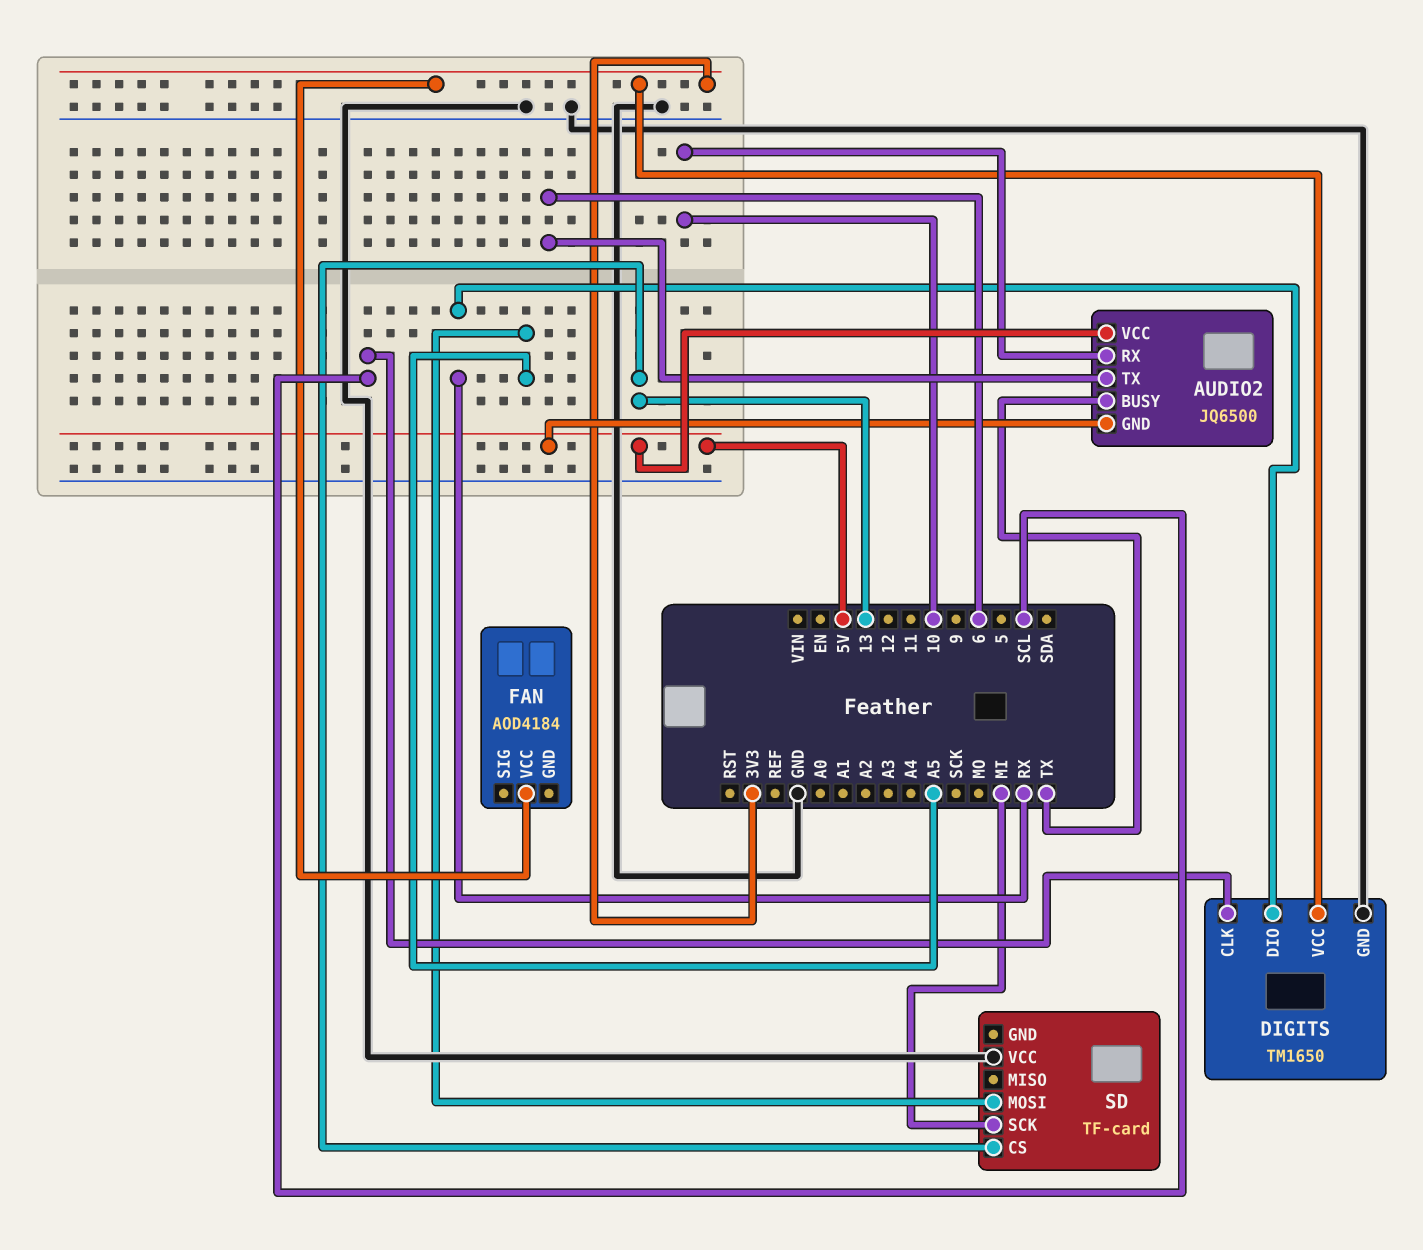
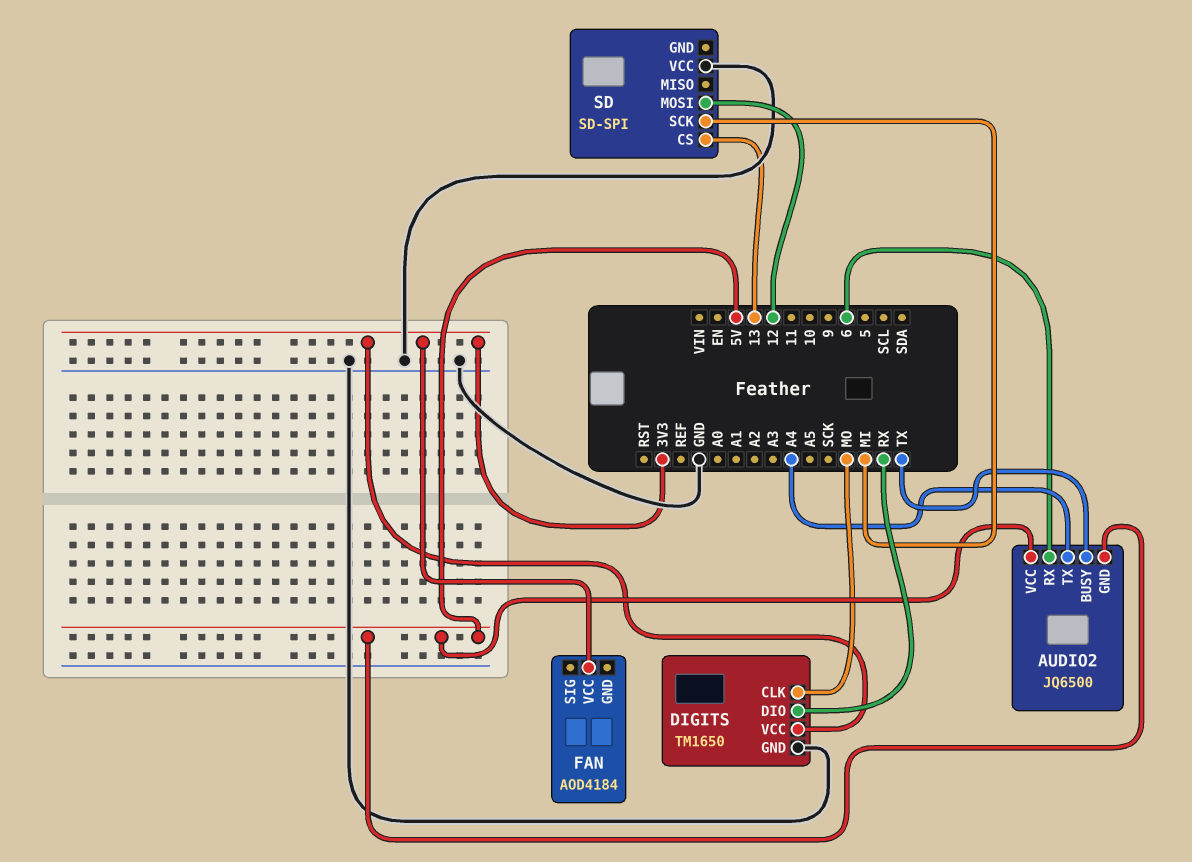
AUDIO2 pin RX: 10 -> 6
AUDIO2 pin TX: 6 -> A4
DIGITS pin CLK: SCL -> MO
SD: TF-card -> SD-SPI
SD pin MOSI: A5 -> 12

